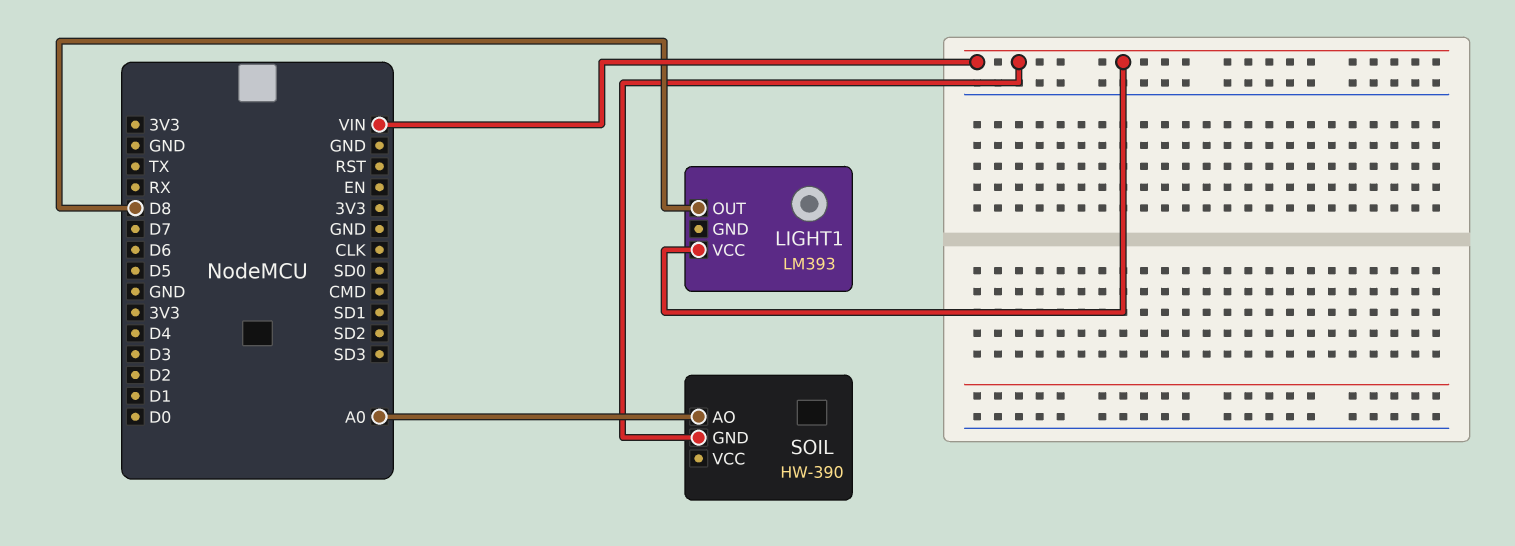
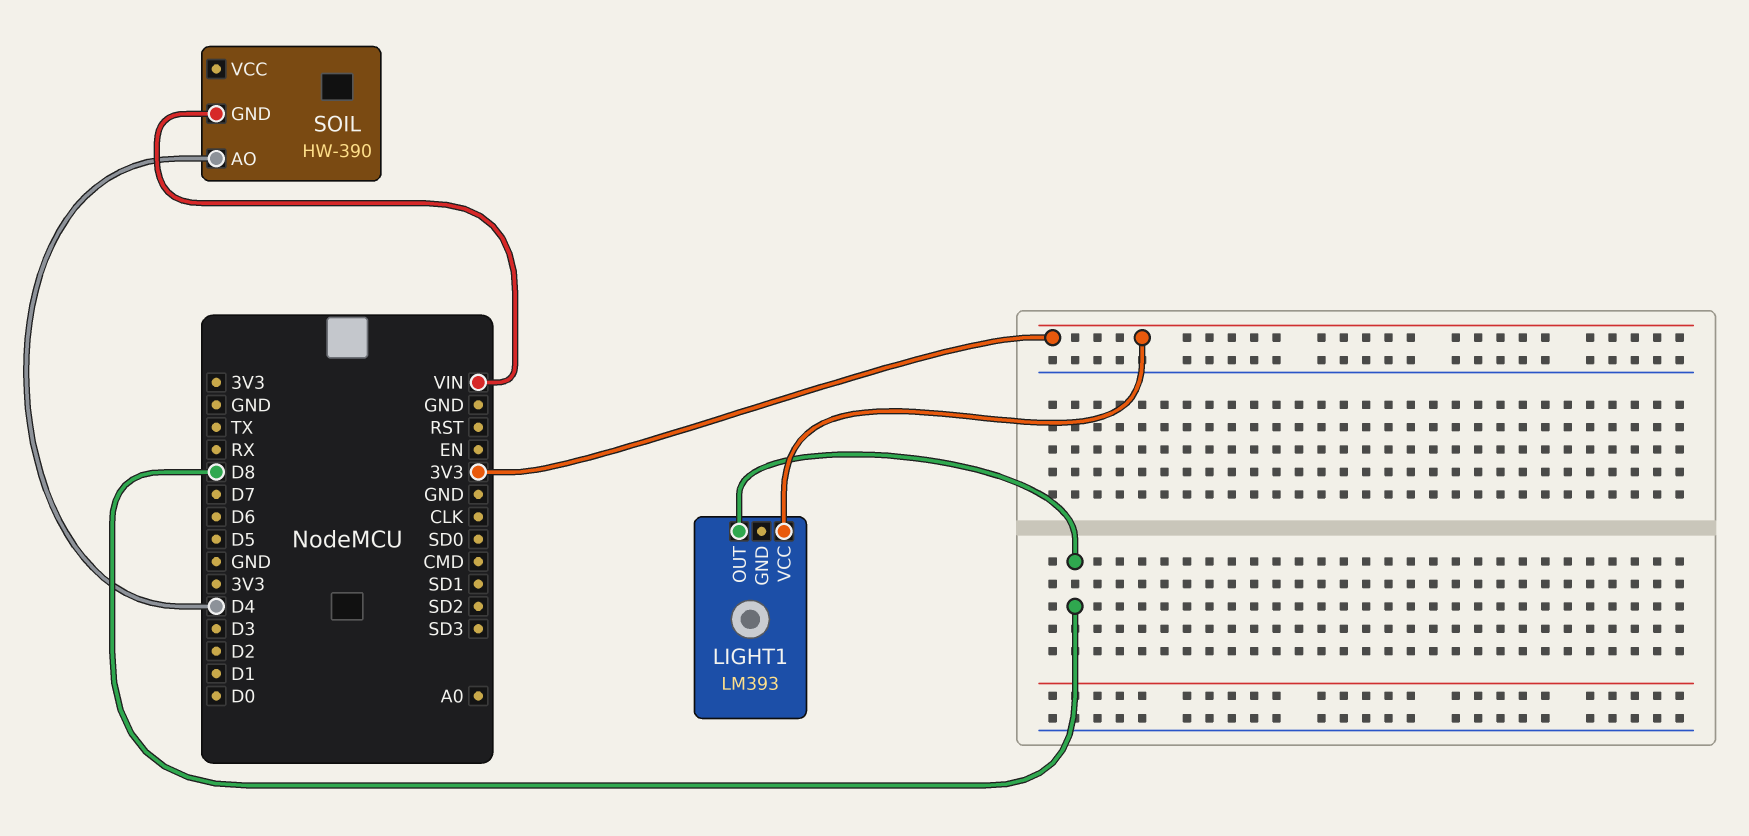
LIGHT1 pin VCC: VIN -> 3V3
SOIL pin AO: A0 -> D4

